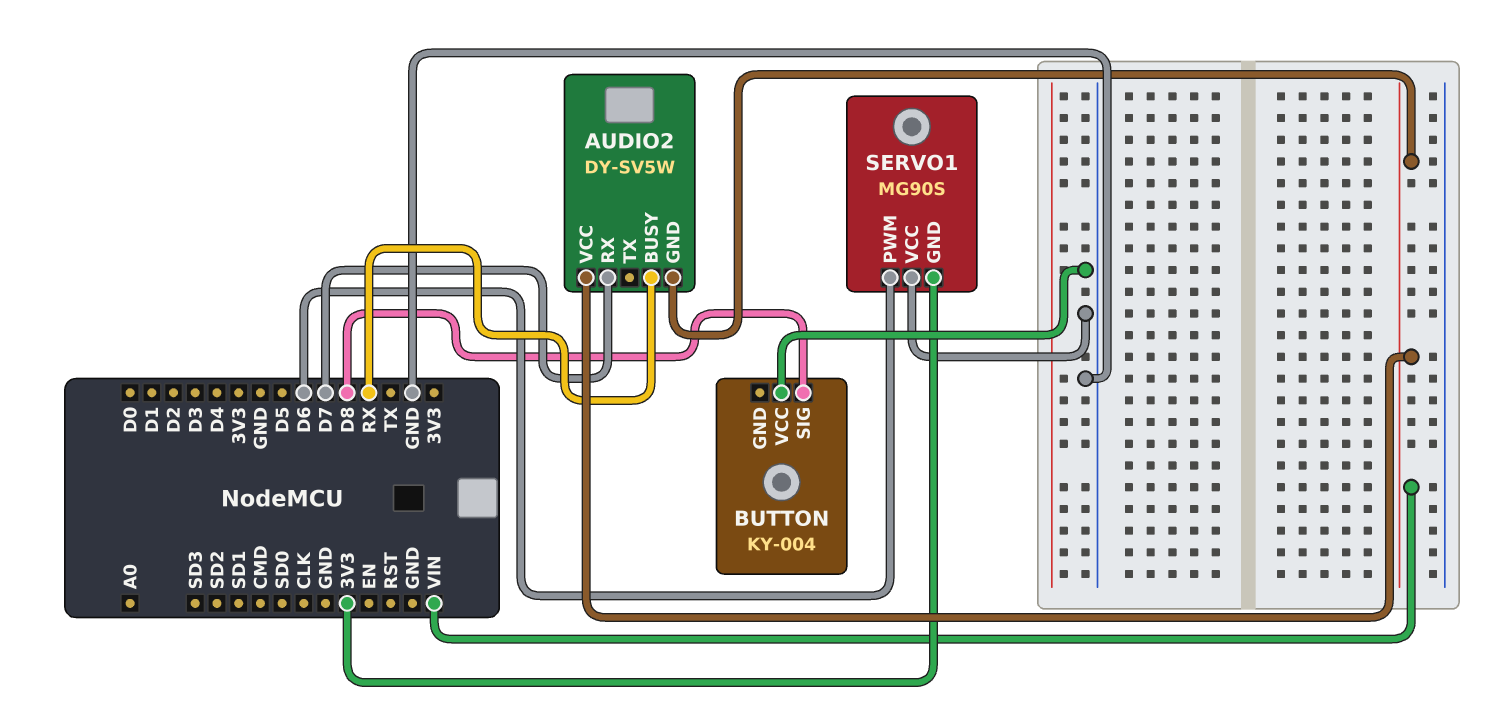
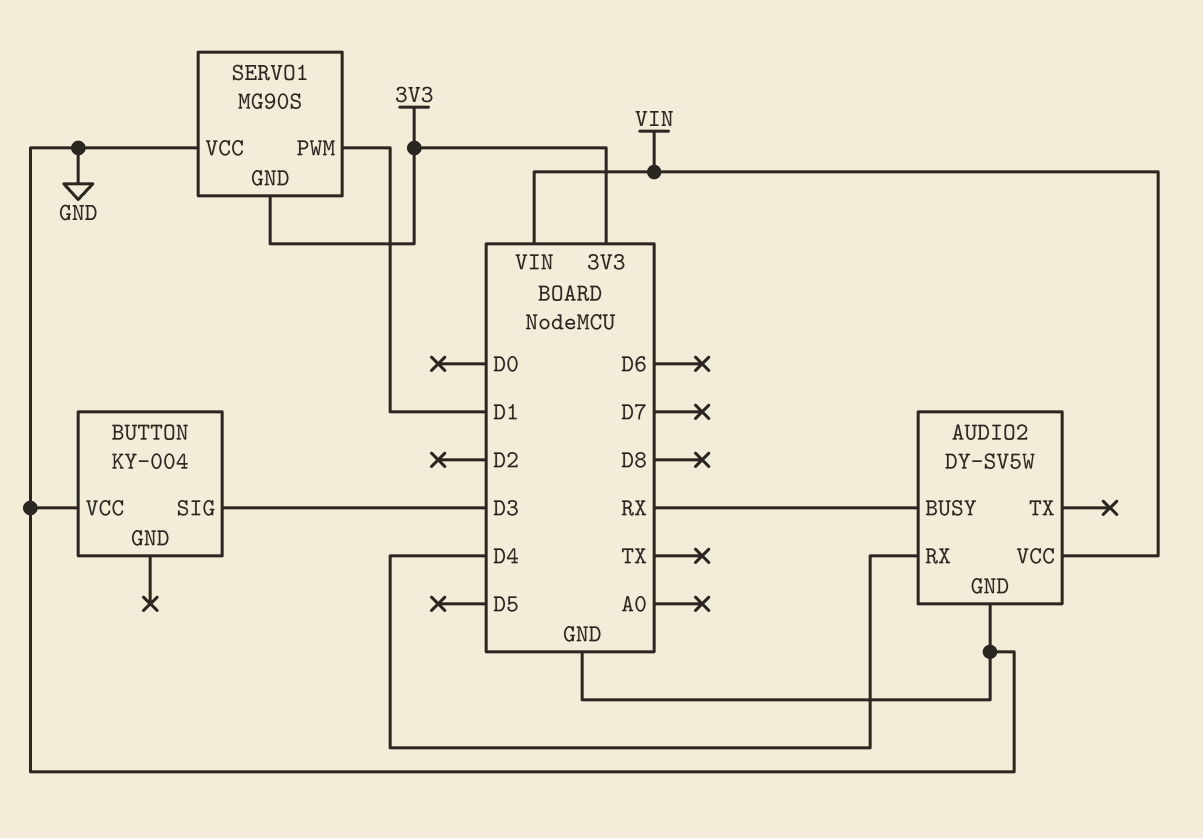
AUDIO2 pin GND: VIN -> GND
AUDIO2 pin RX: D7 -> D4
BUTTON pin SIG: D8 -> D3
SERVO1 pin PWM: D6 -> D1

